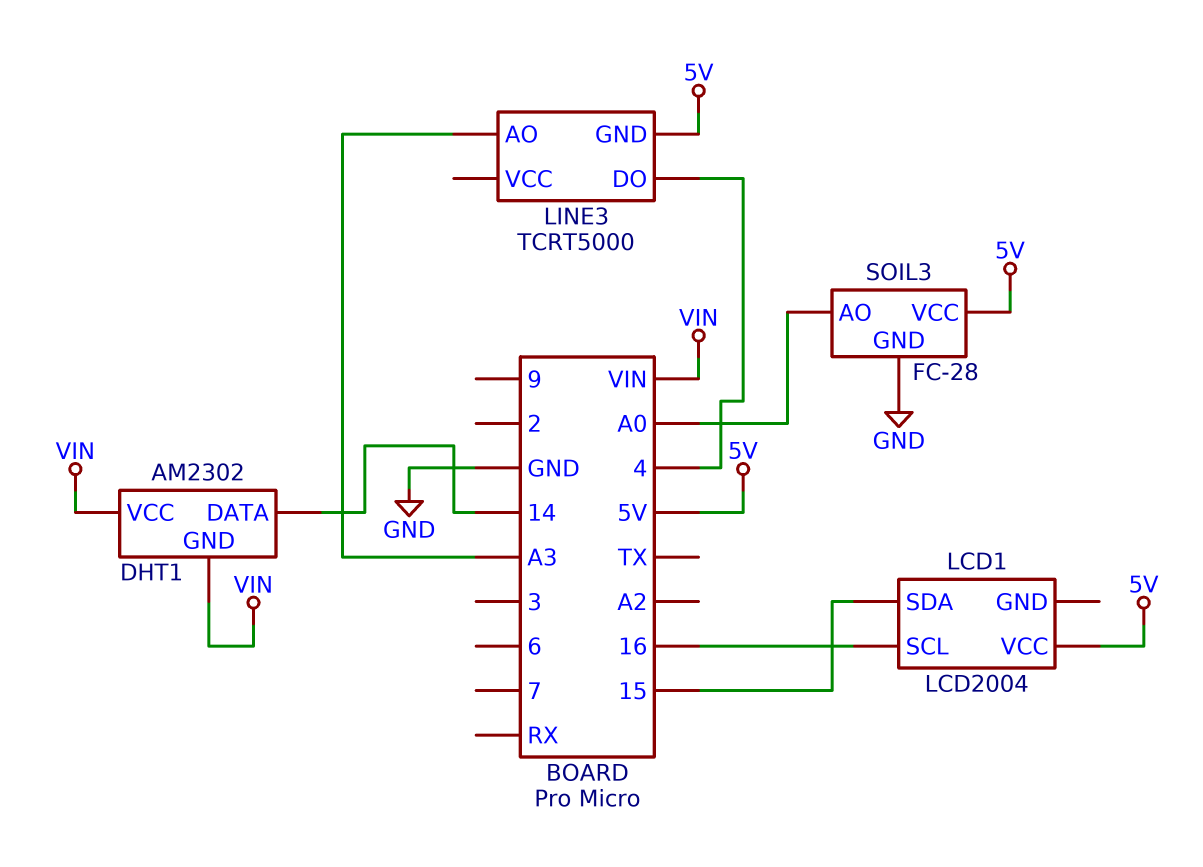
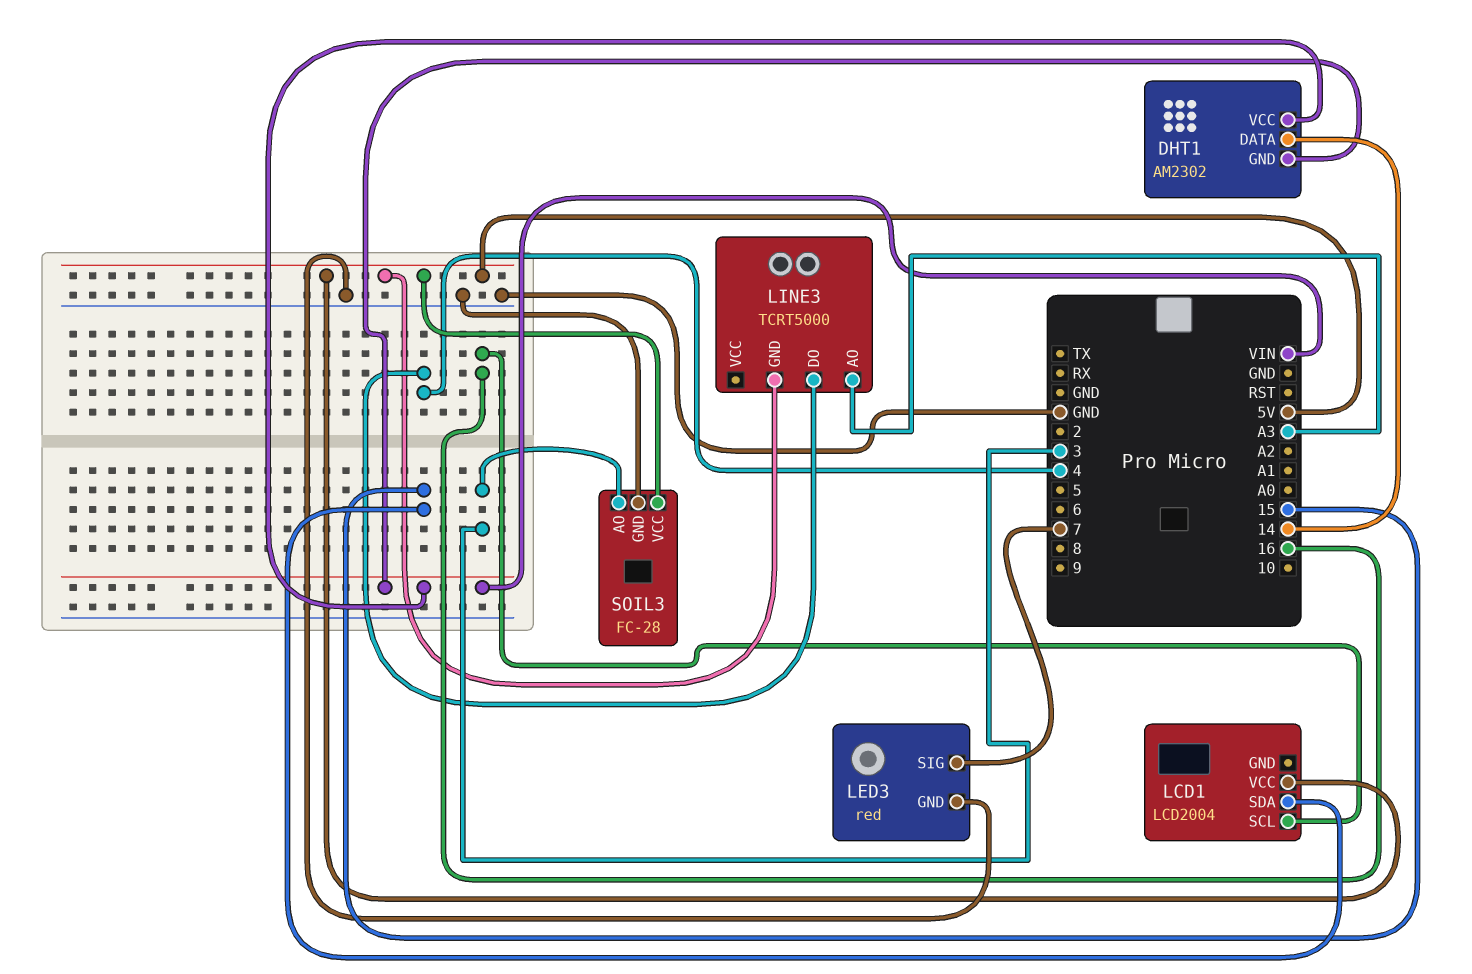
LED3: none -> red
LED3 pin GND: none -> GND
LED3 pin SIG: none -> 7
SOIL3 pin AO: A0 -> 3

